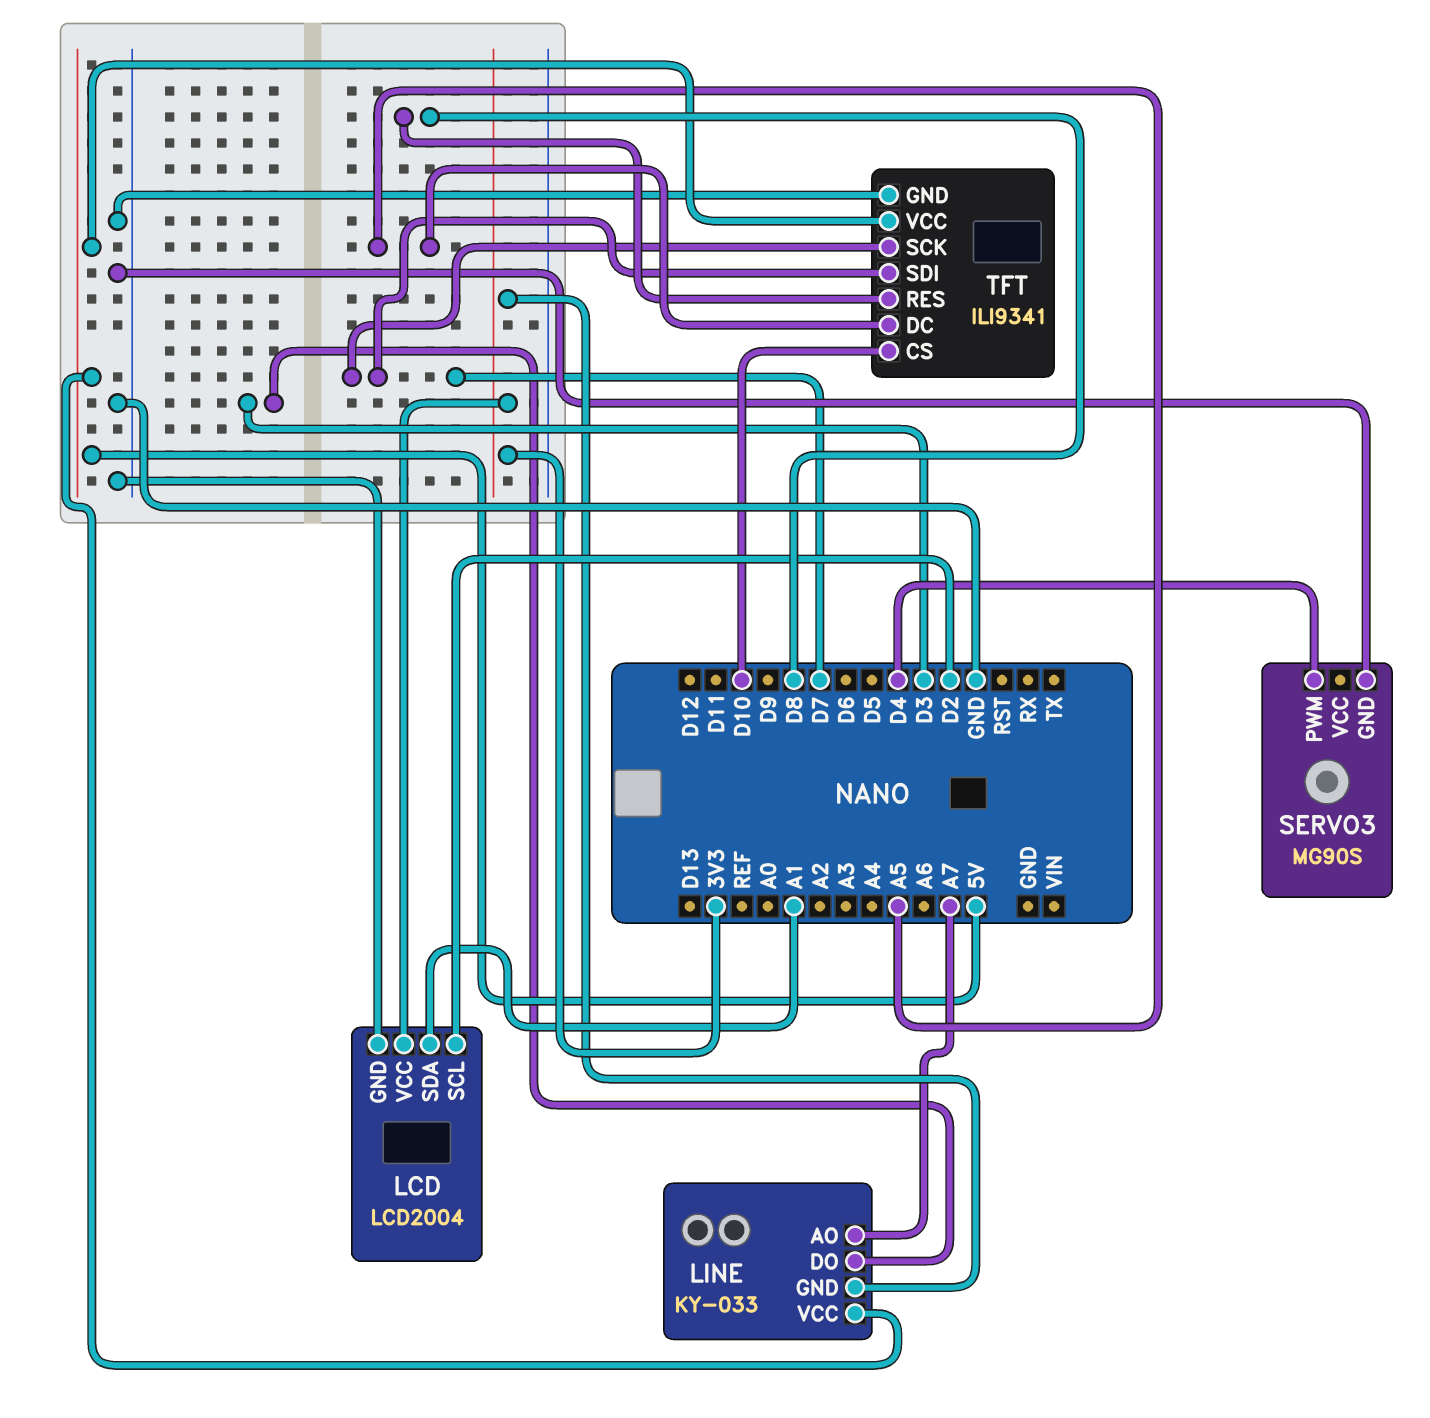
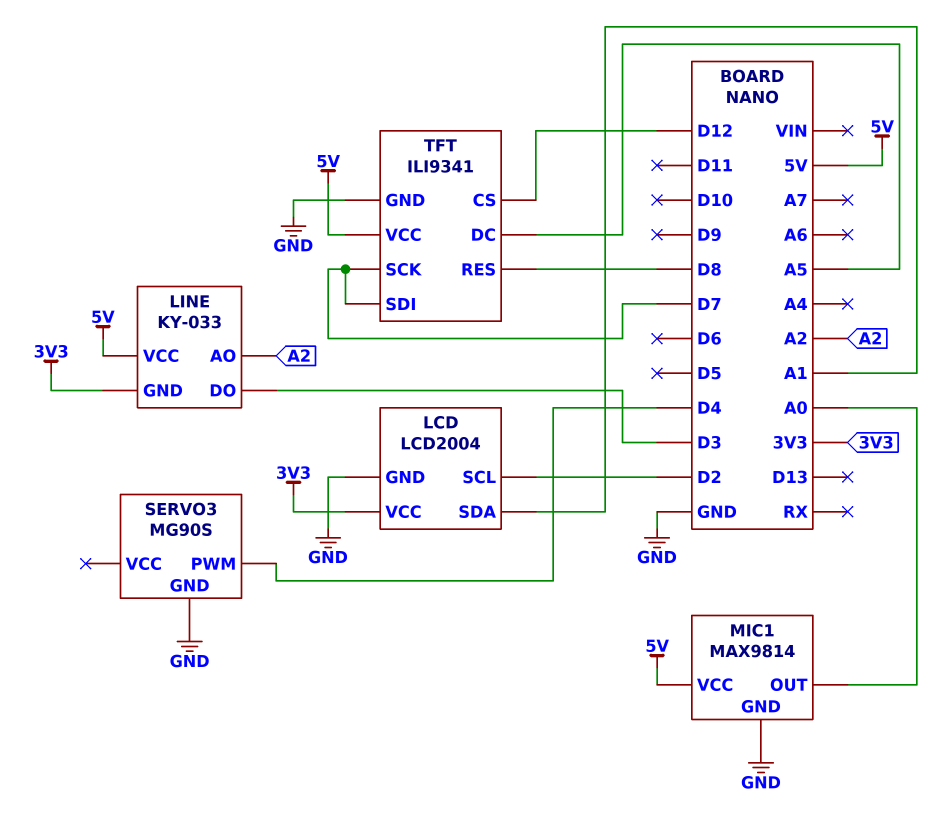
LINE pin AO: A7 -> A2
MIC1: none -> MAX9814
MIC1 pin GND: none -> GND
MIC1 pin OUT: none -> A0
MIC1 pin VCC: none -> 5V
TFT pin CS: D10 -> D12

